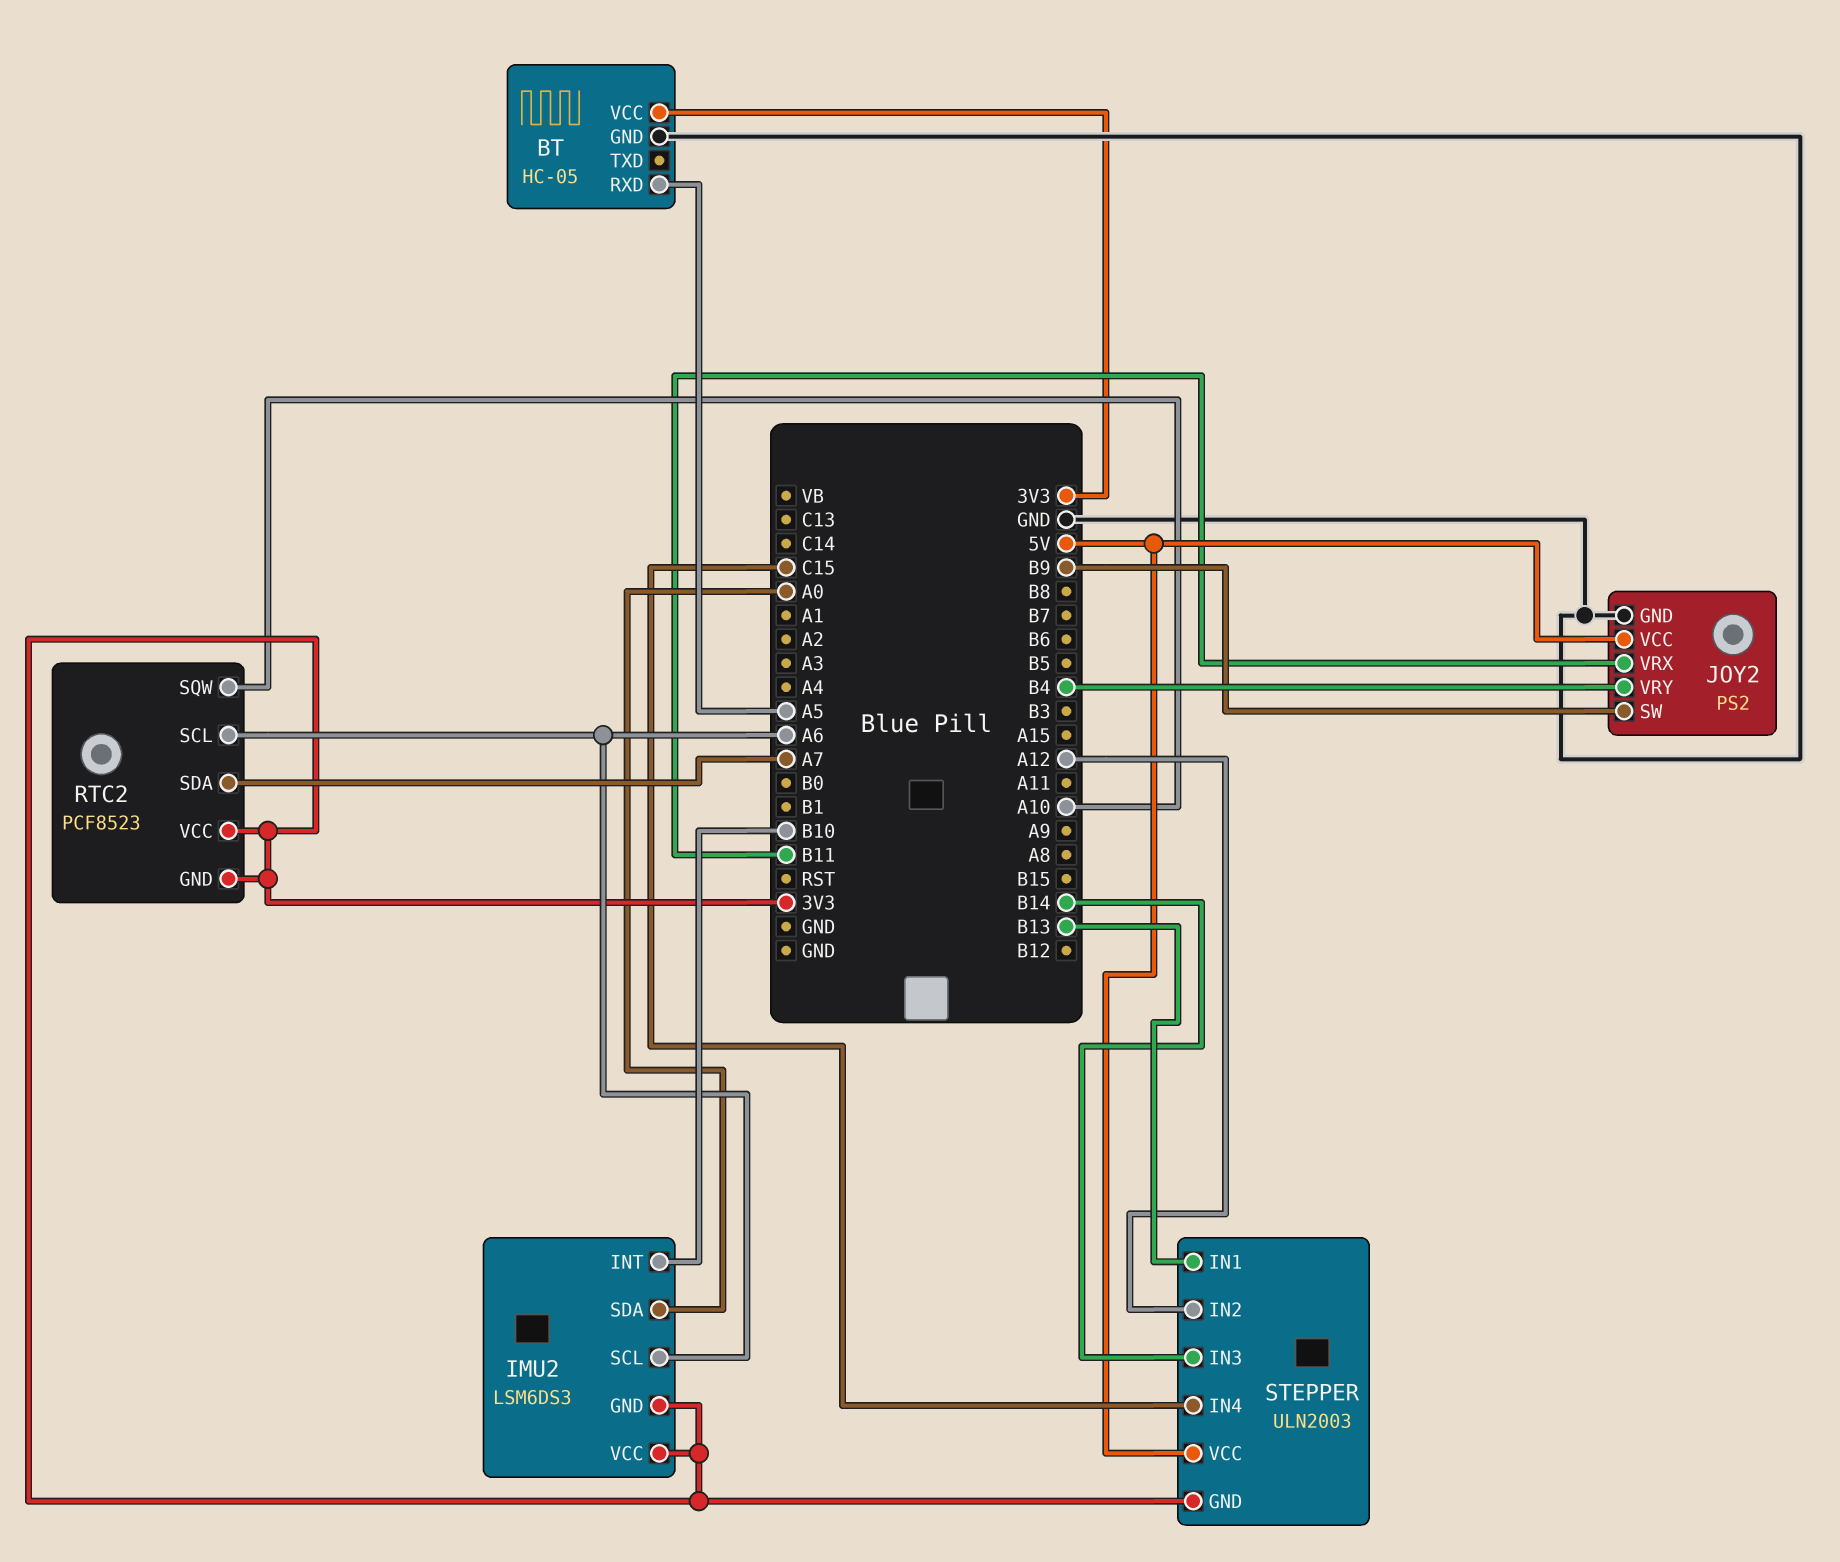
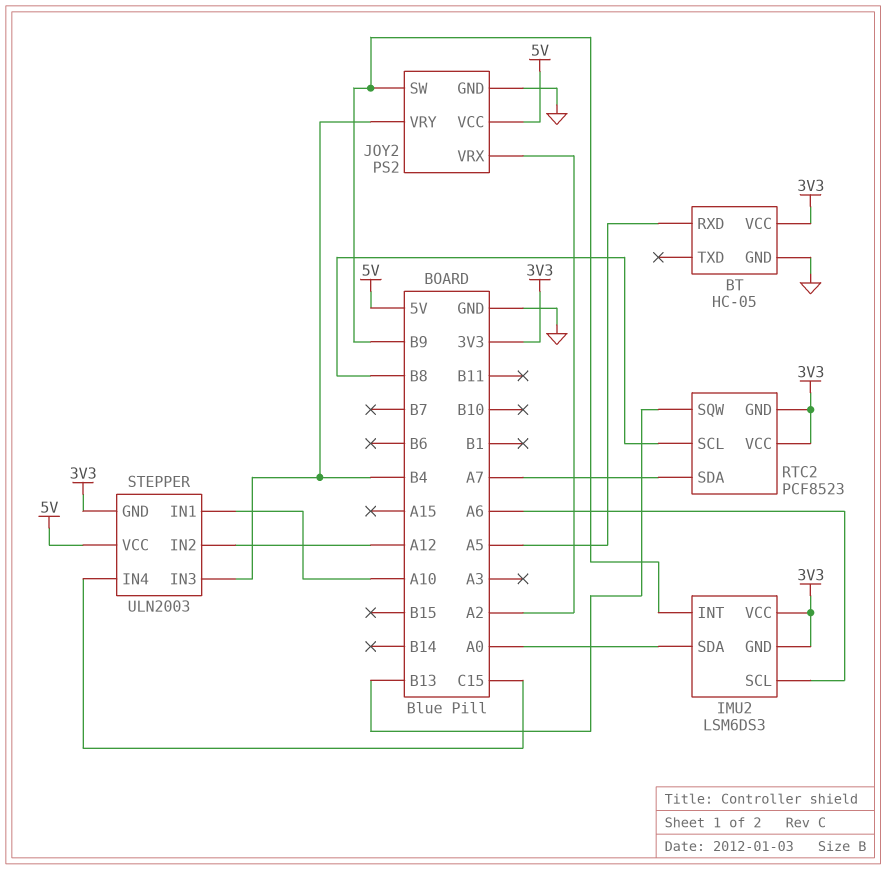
IMU2 pin INT: B10 -> B9
JOY2 pin VRX: B11 -> A2
RTC2 pin SCL: A6 -> B8
RTC2 pin SQW: A10 -> B13
STEPPER pin IN1: B13 -> A10
STEPPER pin IN3: B14 -> B4

